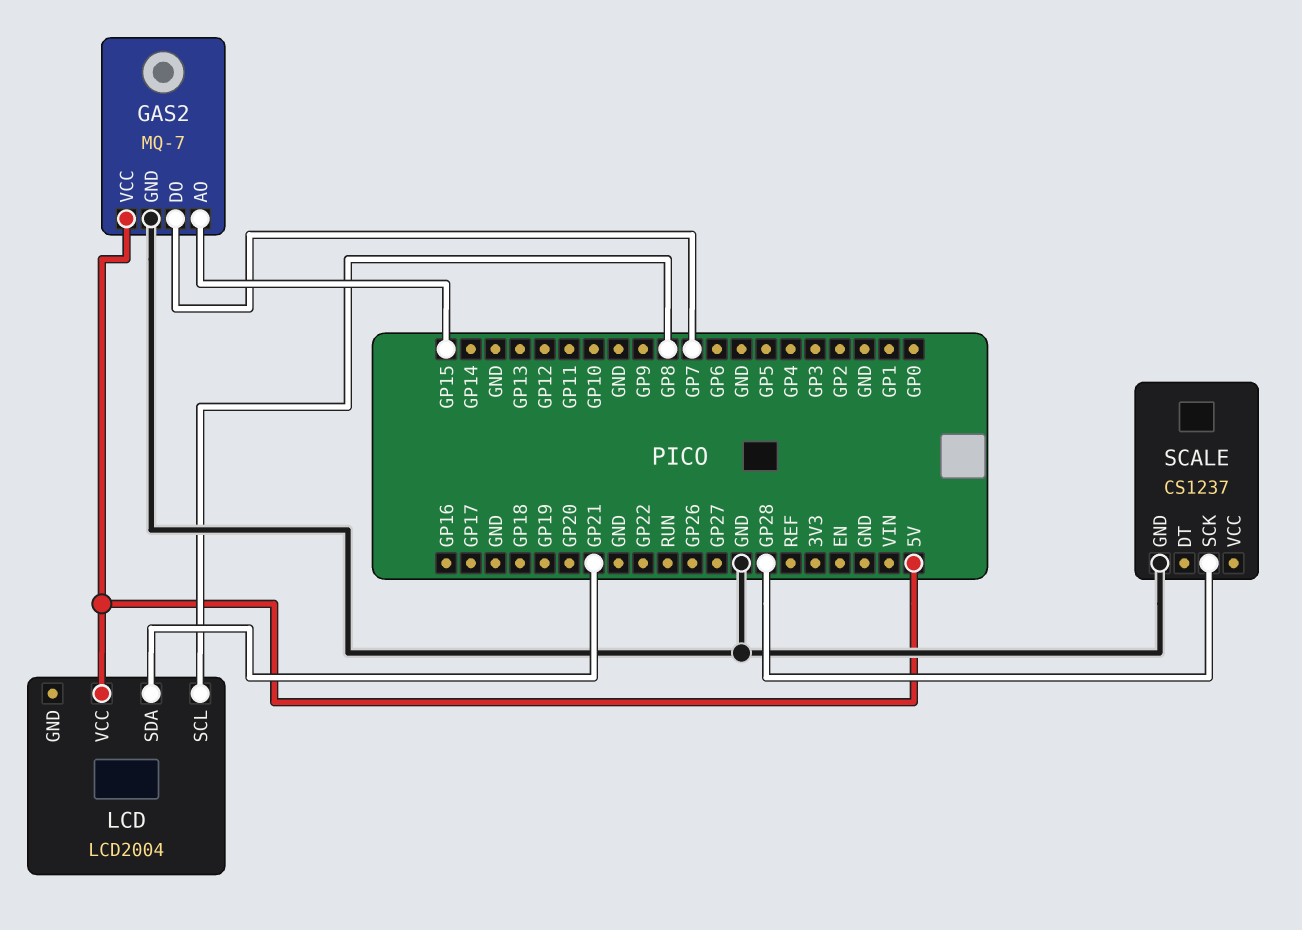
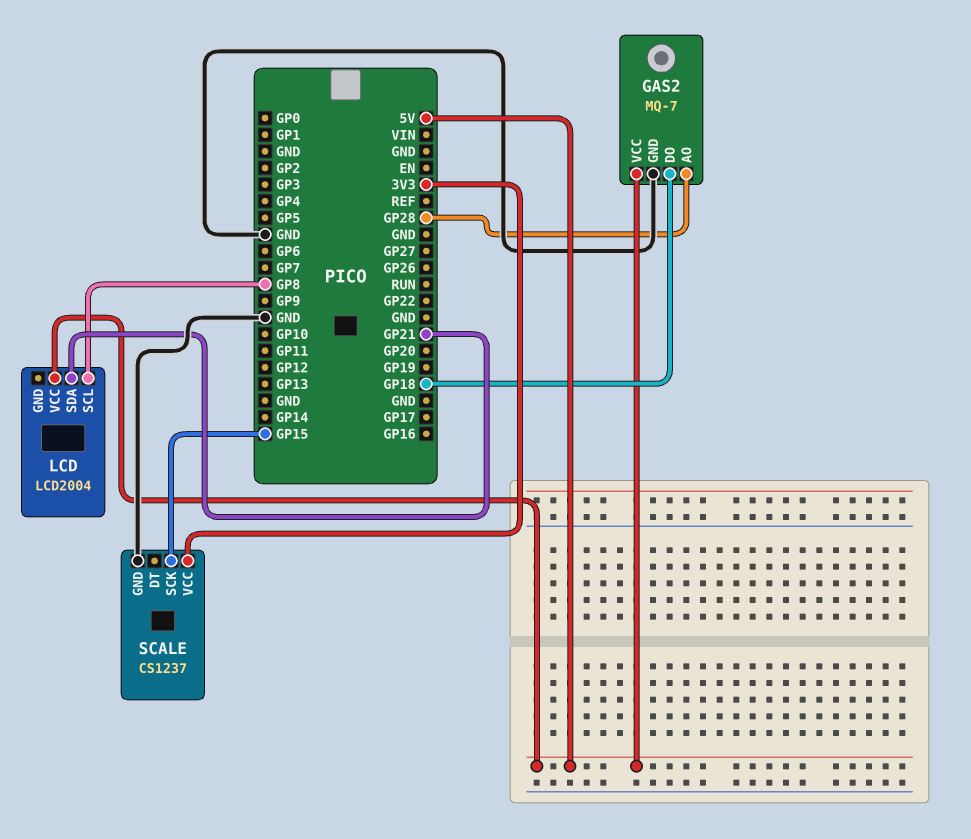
GAS2 pin AO: GP15 -> GP28
GAS2 pin DO: GP7 -> GP18
SCALE pin SCK: GP28 -> GP15
SCALE pin VCC: none -> 3V3

